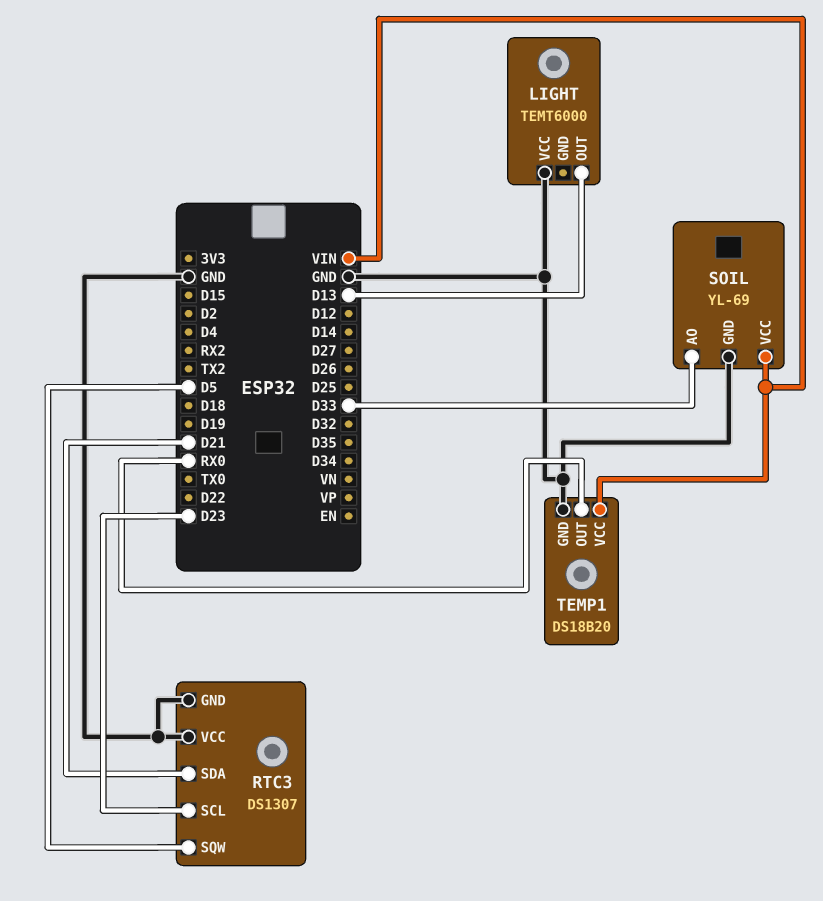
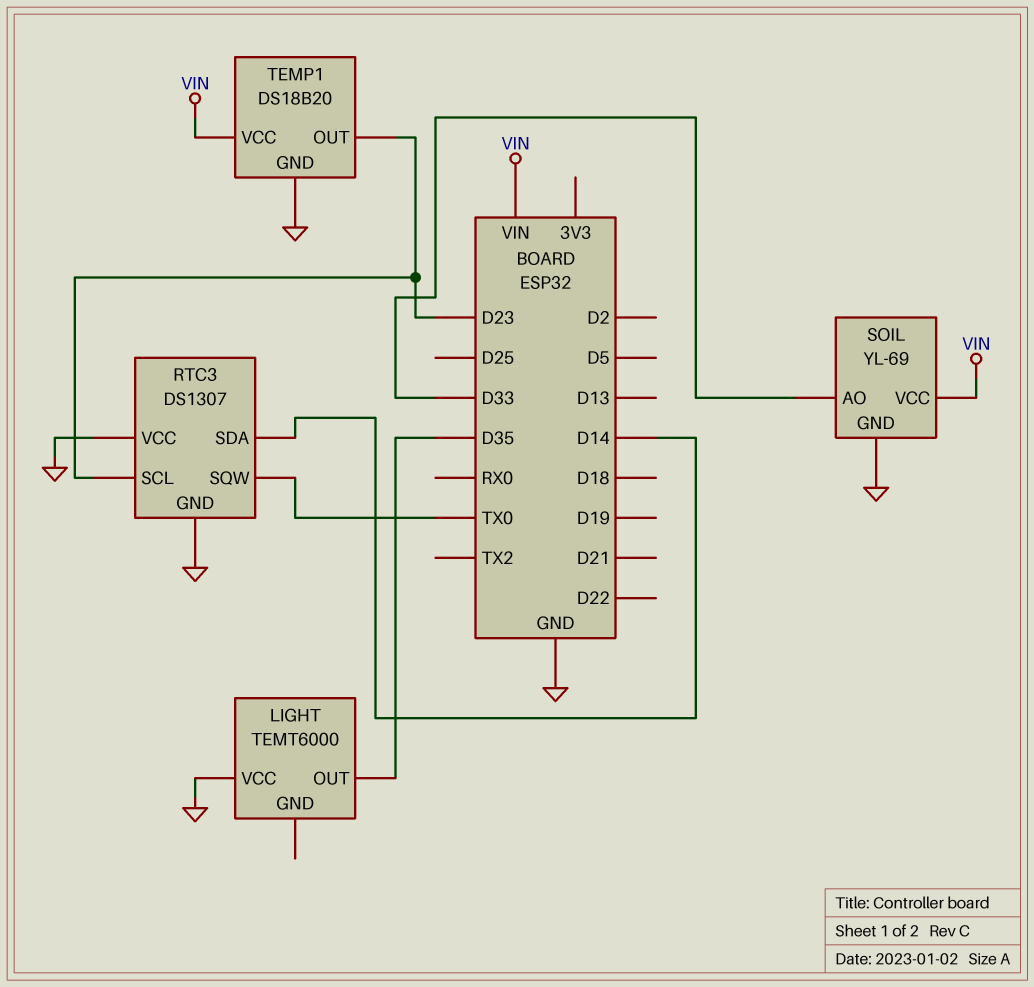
LIGHT pin OUT: D13 -> D35
RTC3 pin SDA: D21 -> D14
RTC3 pin SQW: D5 -> TX0
TEMP1 pin OUT: RX0 -> D23

